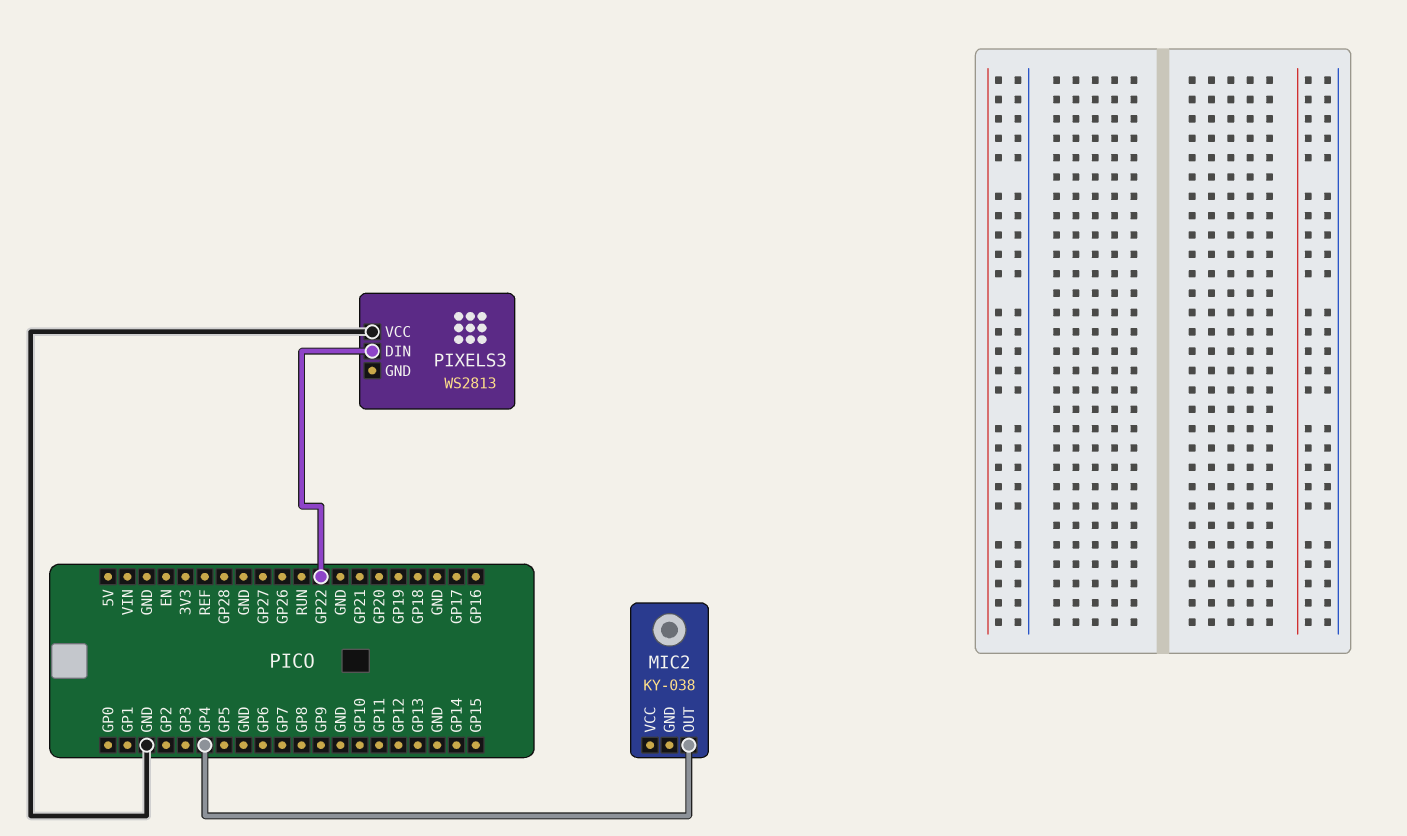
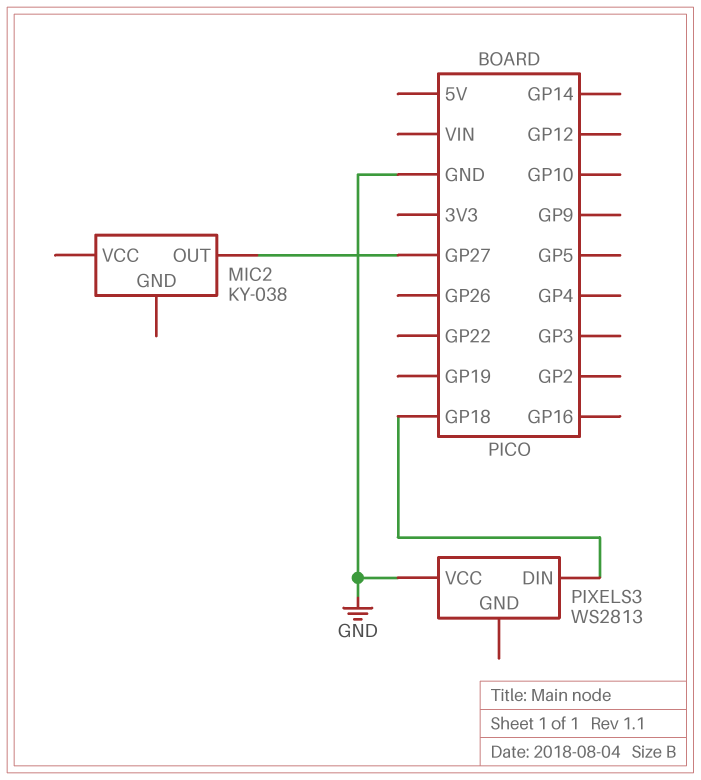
MIC2 pin OUT: GP4 -> GP27
PIXELS3 pin DIN: GP22 -> GP18

